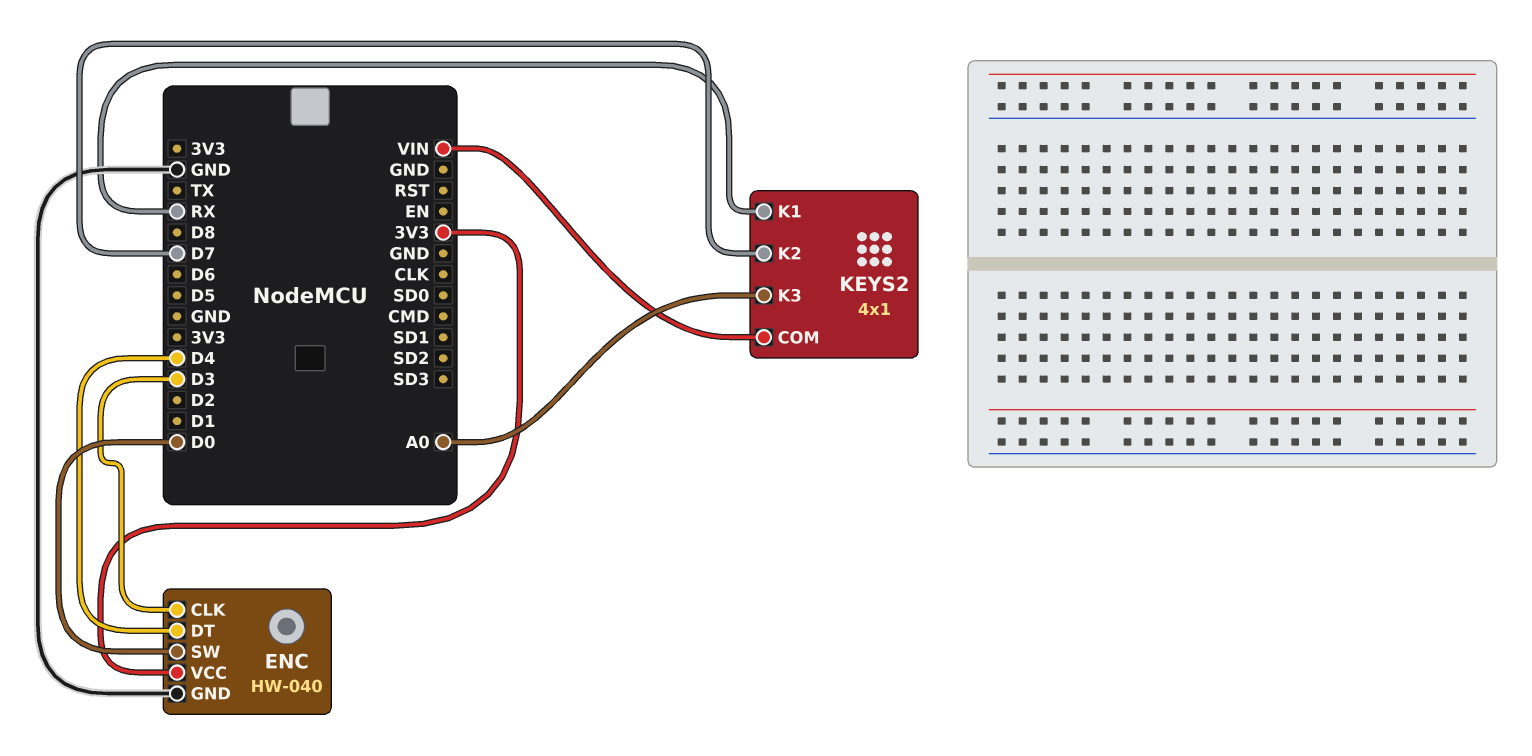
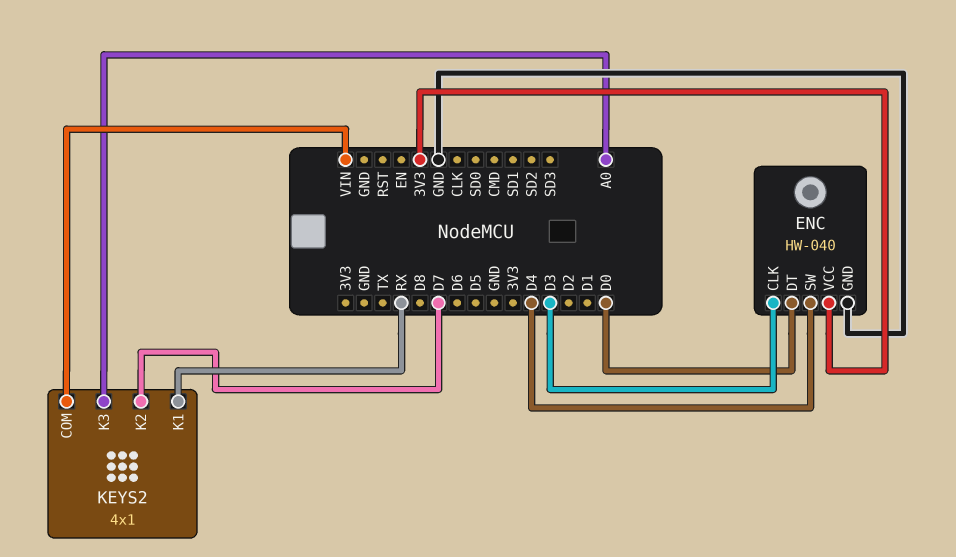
ENC pin DT: D4 -> D0
ENC pin SW: D0 -> D4

